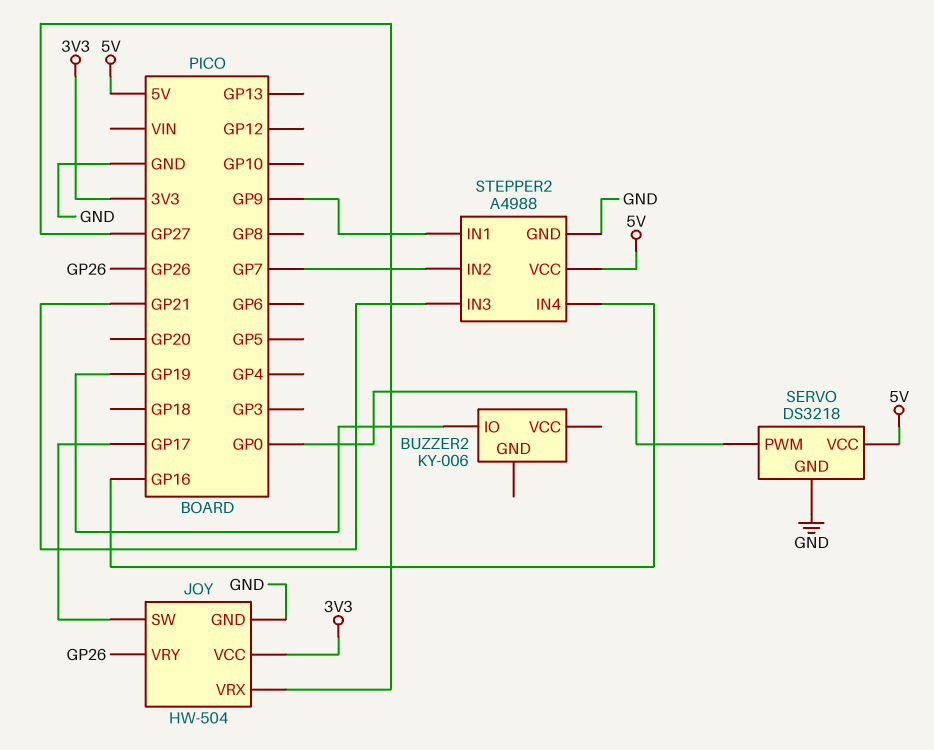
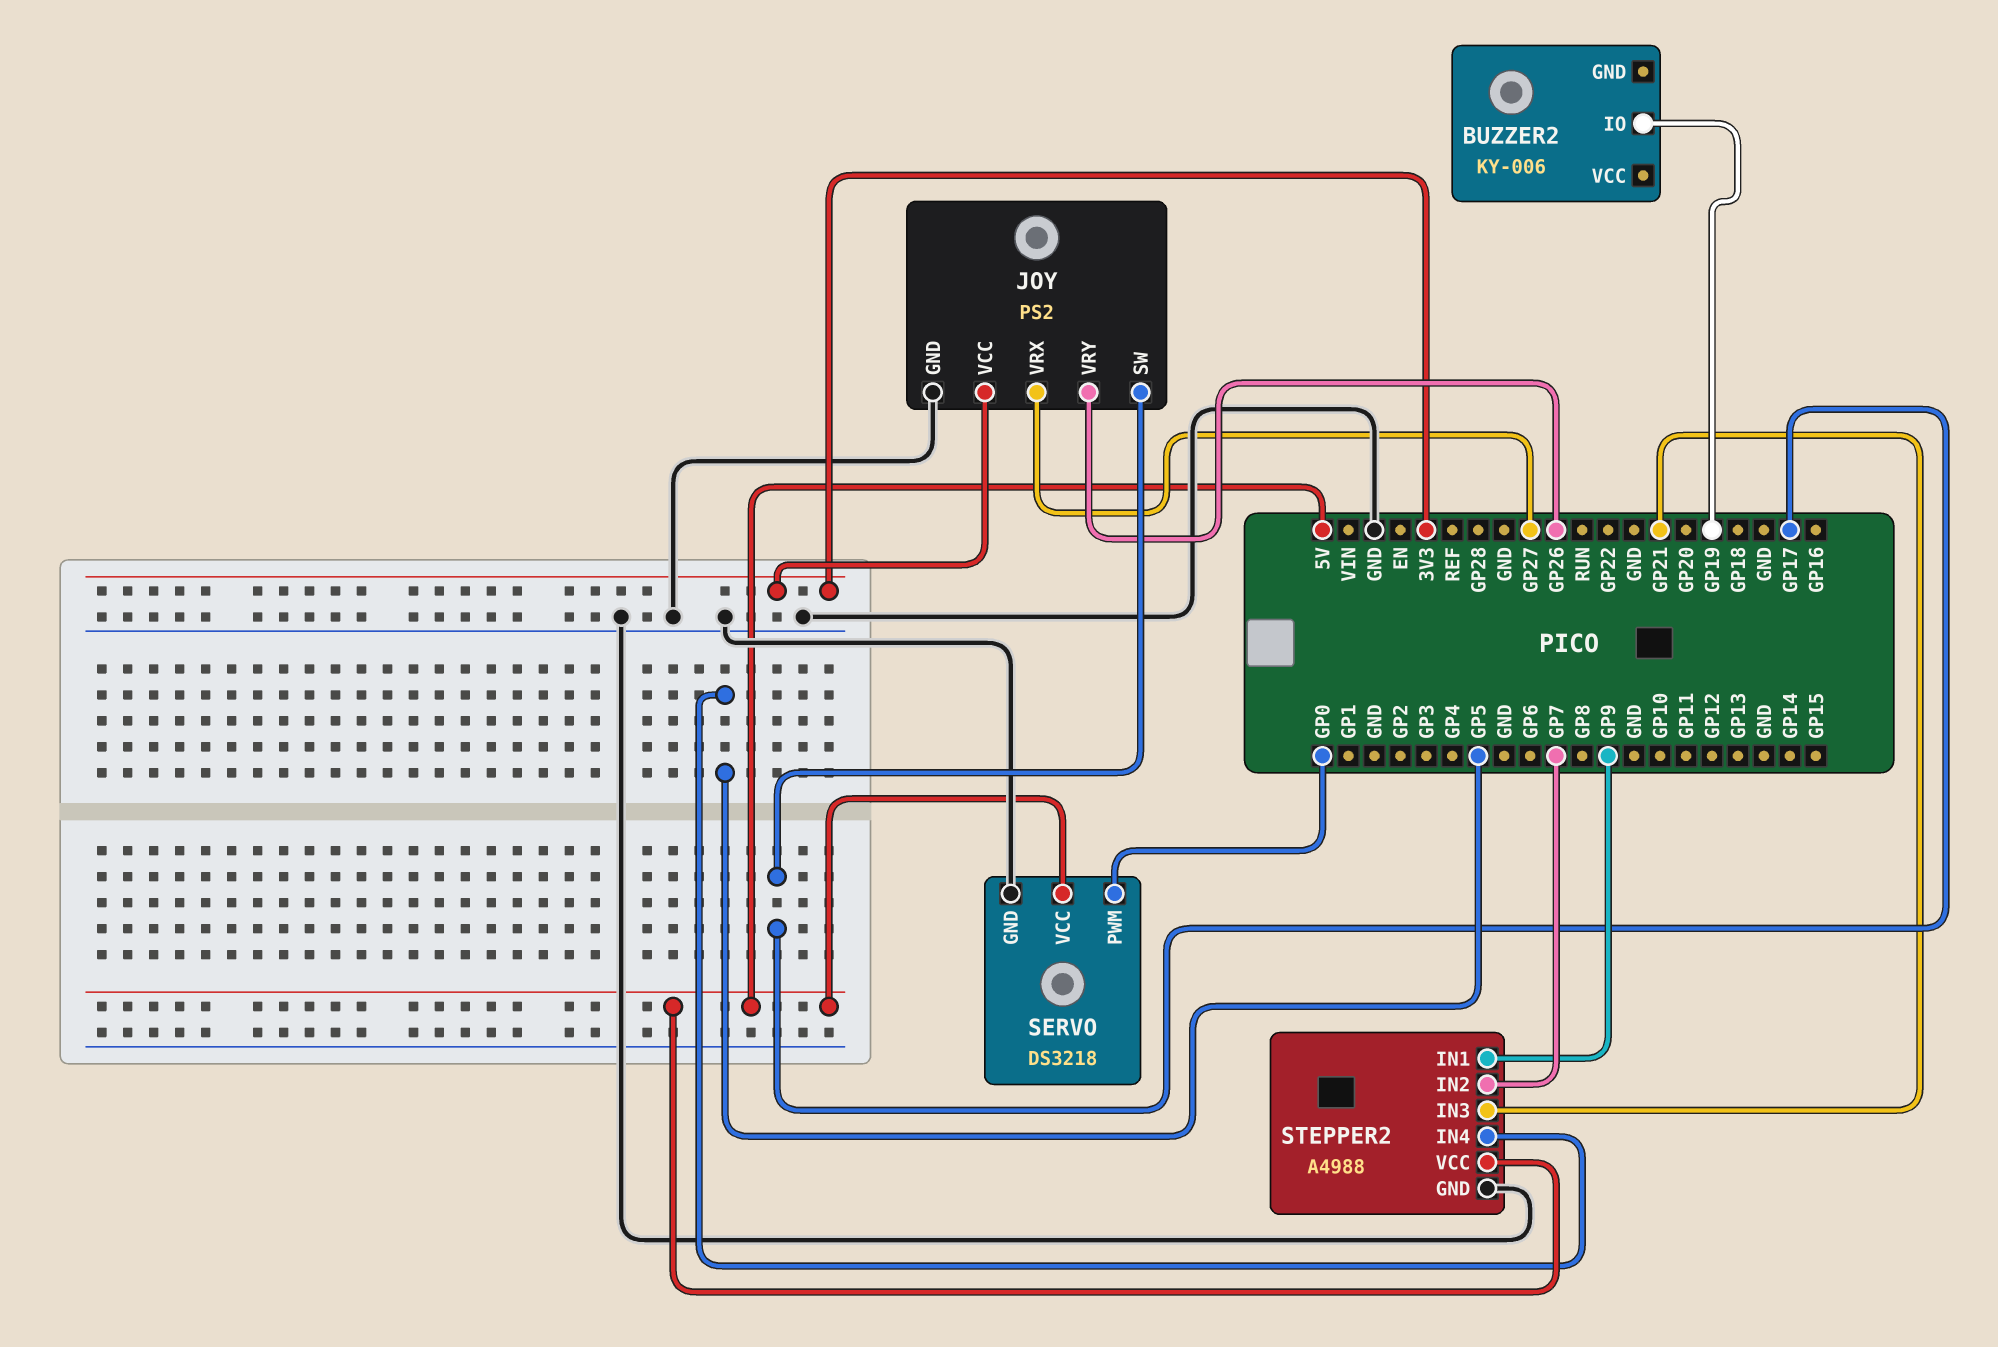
JOY: HW-504 -> PS2
STEPPER2 pin IN4: GP16 -> GP5

